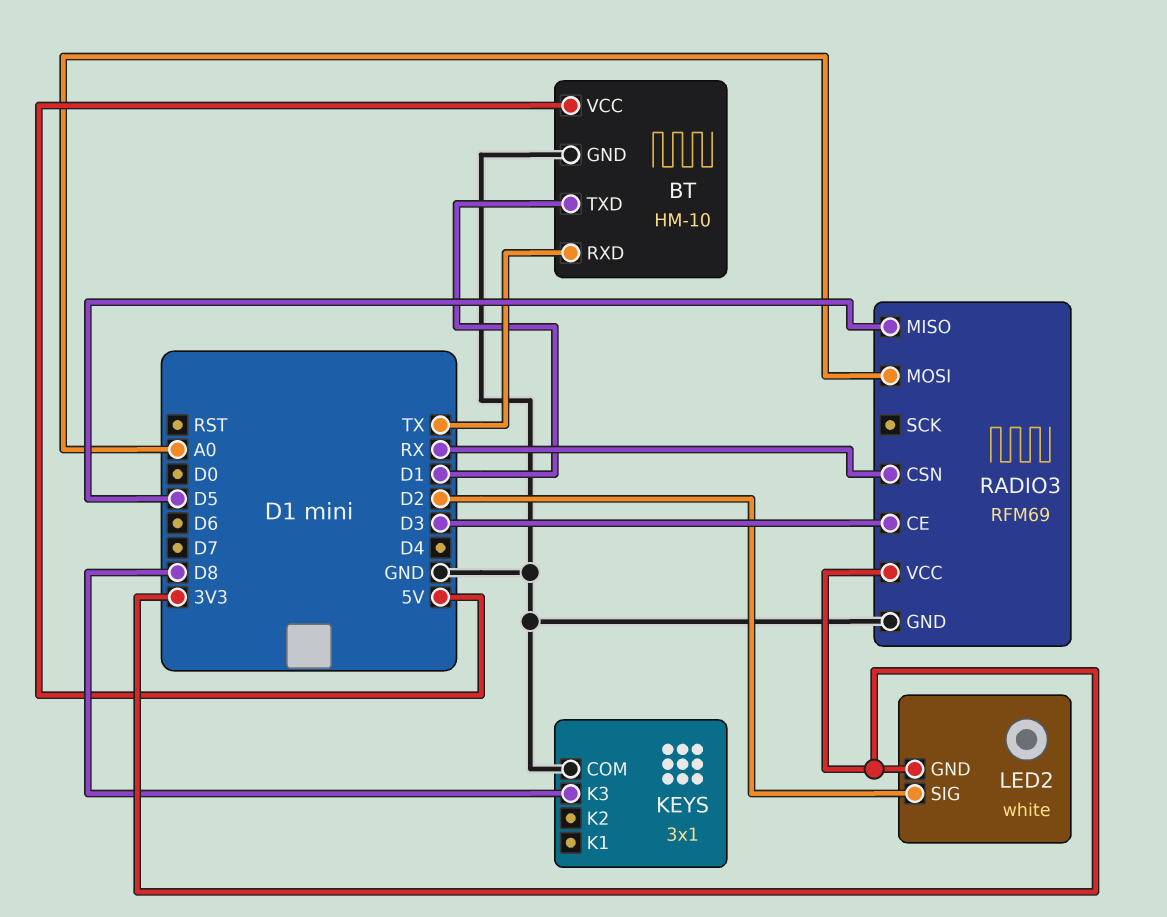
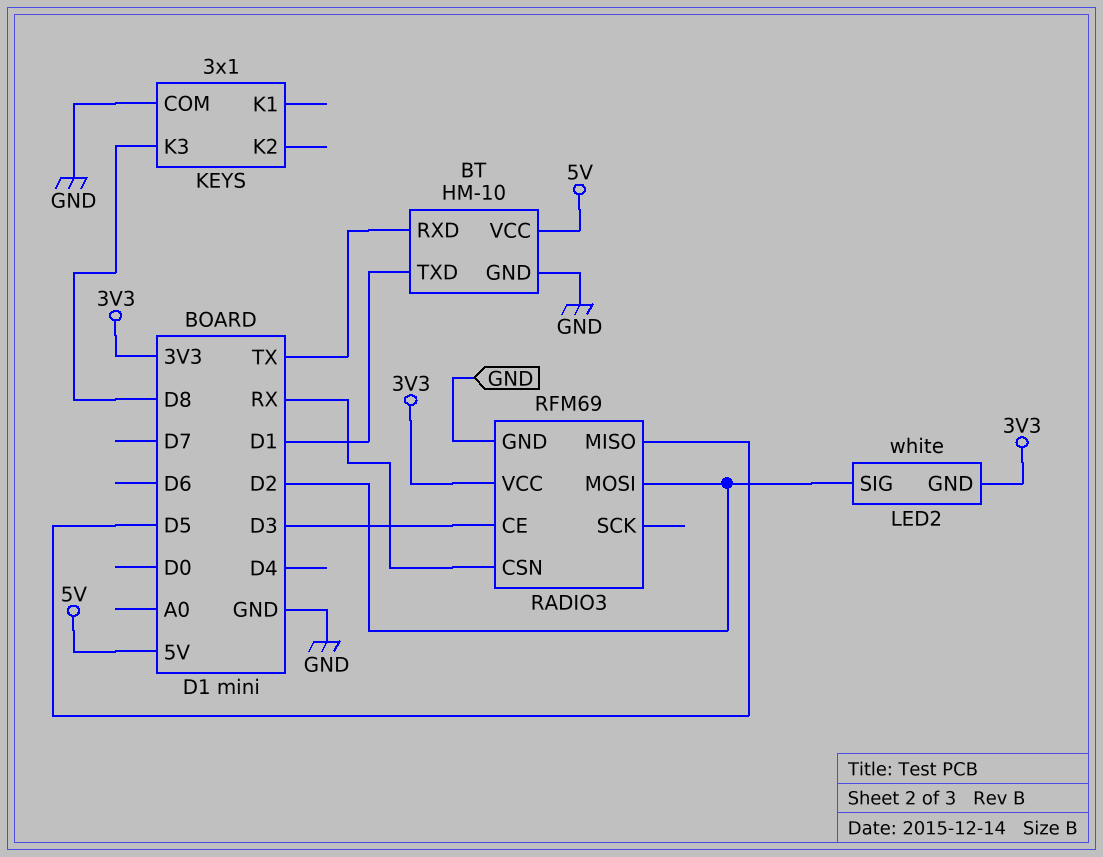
RADIO3 pin MOSI: A0 -> D2

